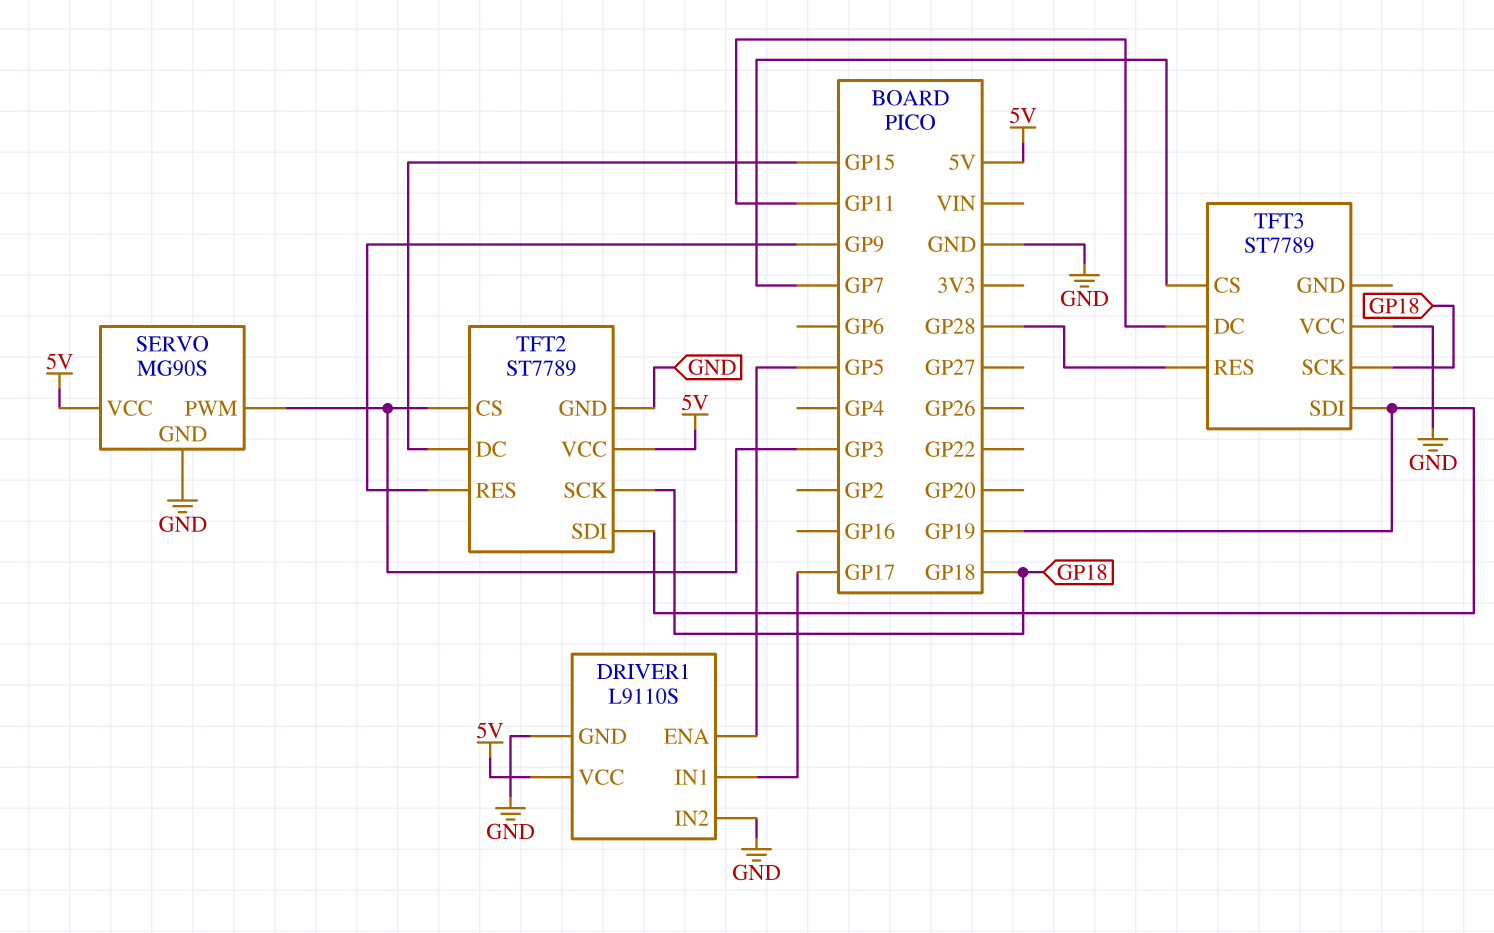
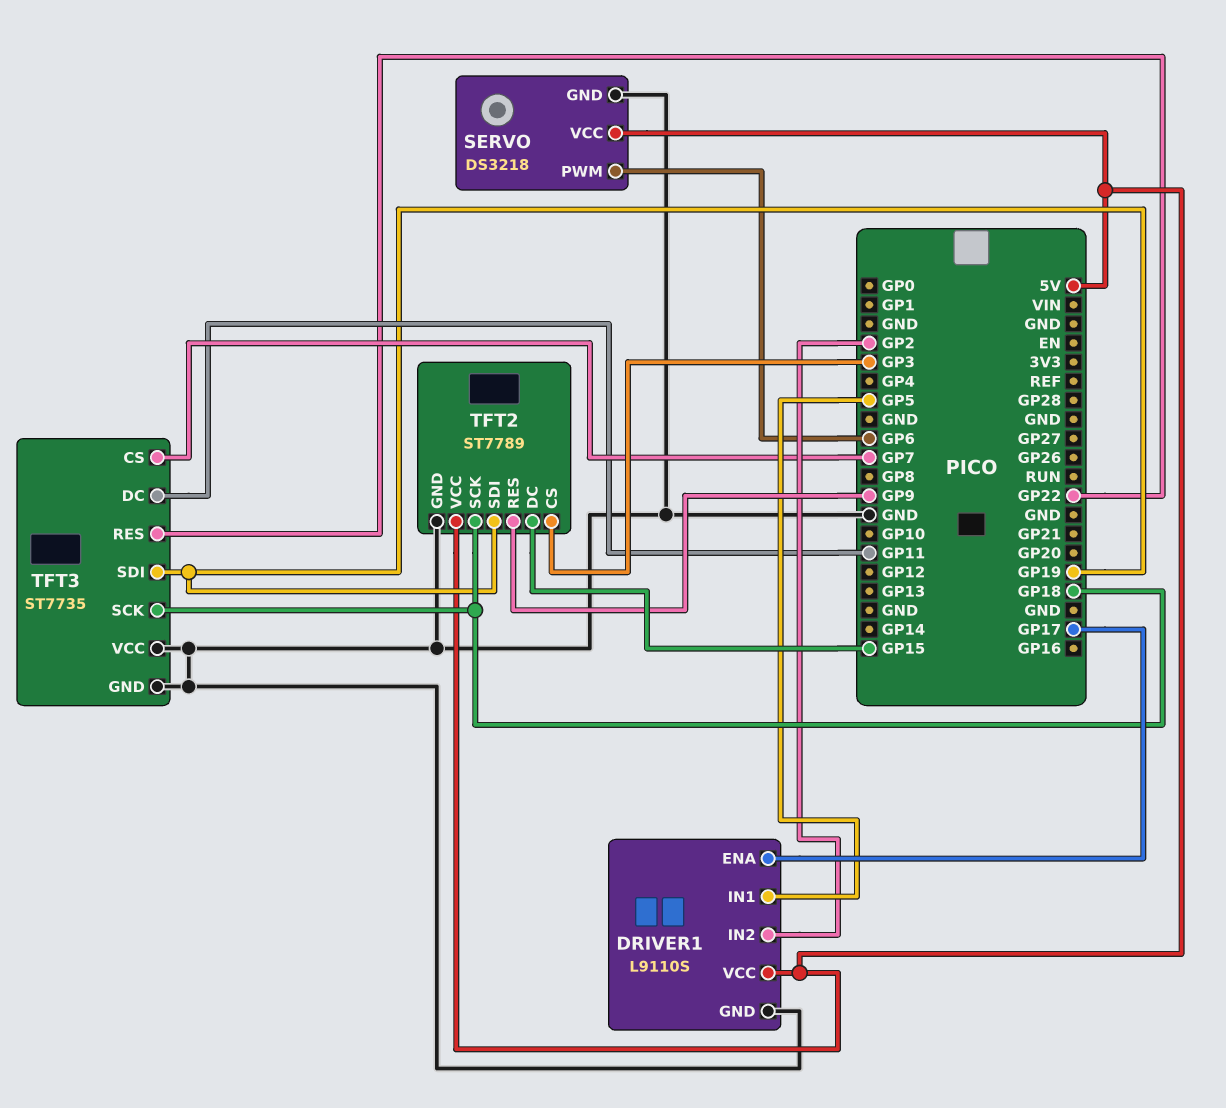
DRIVER1 pin ENA: GP5 -> GP17
DRIVER1 pin IN1: GP17 -> GP5
DRIVER1 pin IN2: GND -> GP2
SERVO: MG90S -> DS3218
SERVO pin PWM: GP3 -> GP6
TFT3: ST7789 -> ST7735
TFT3 pin GND: none -> GND
TFT3 pin RES: GP28 -> GP22

